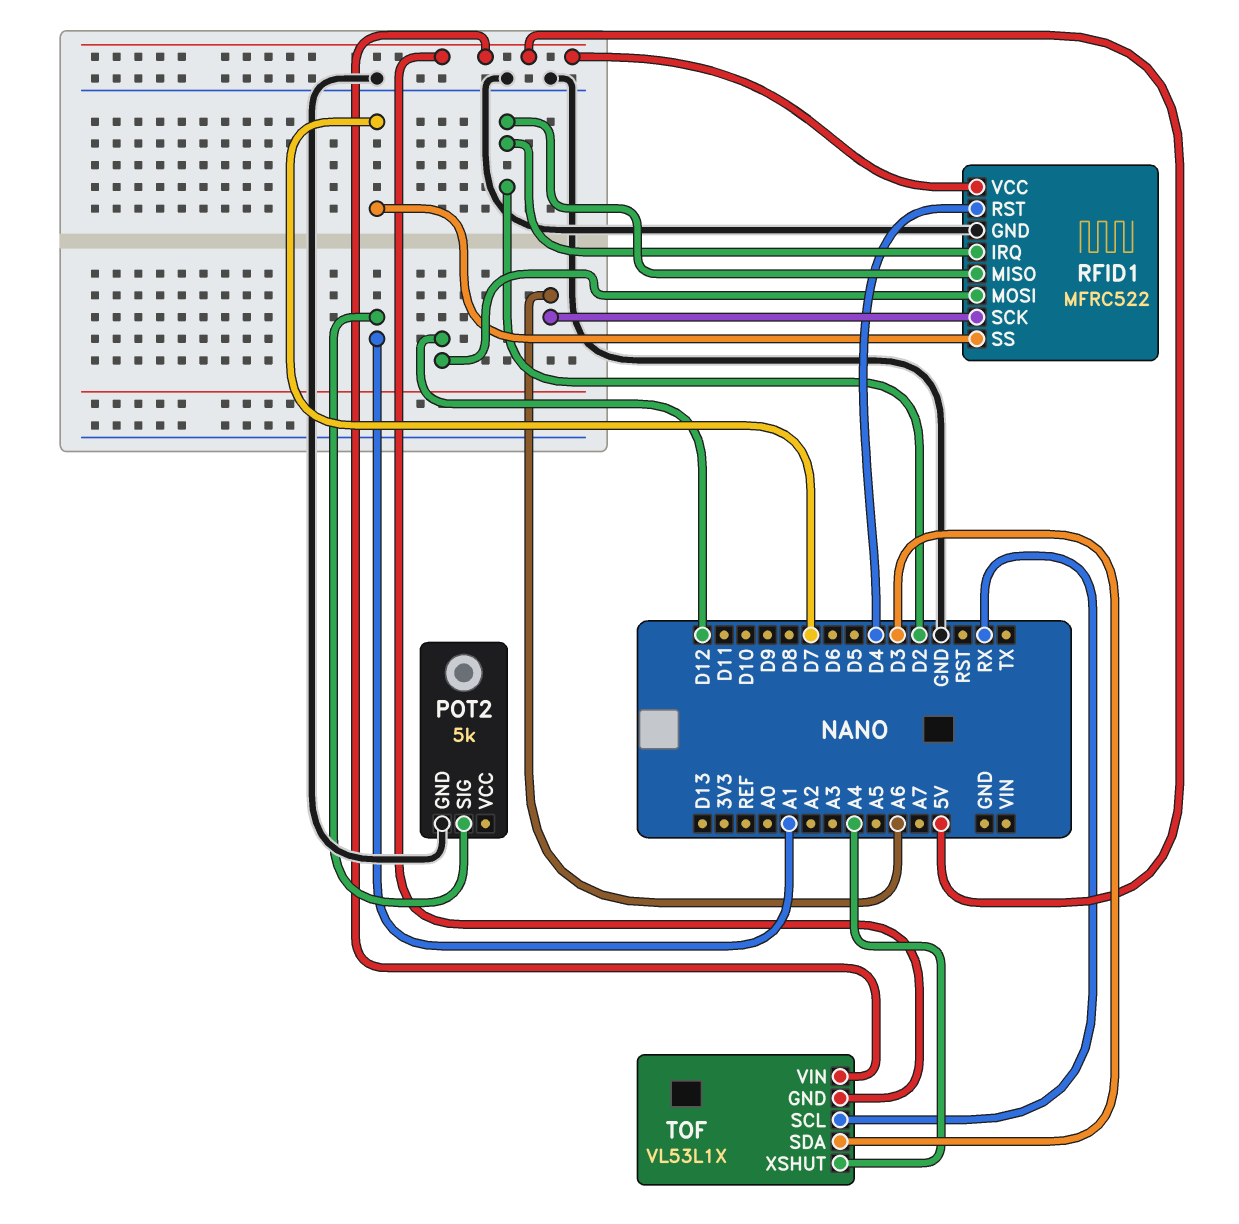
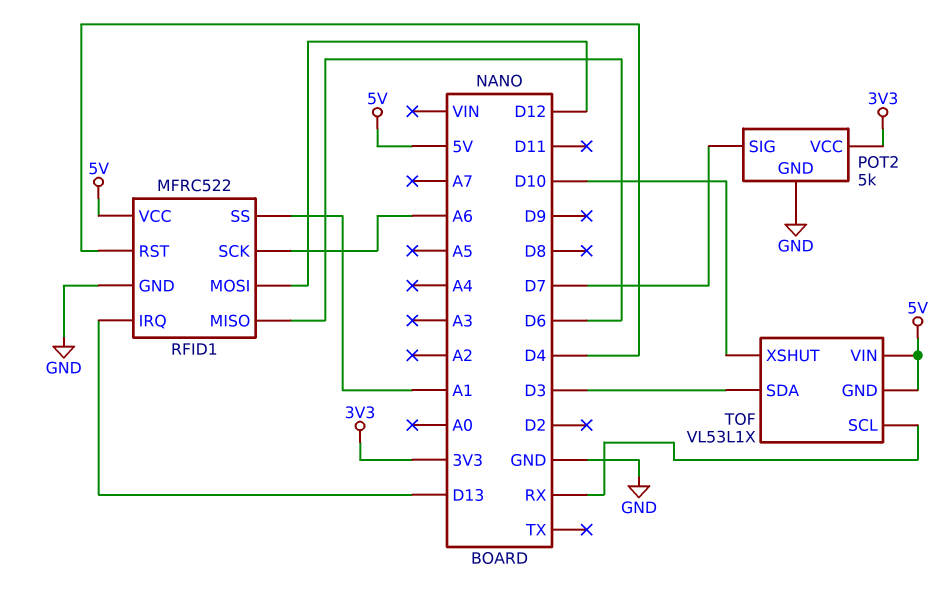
POT2 pin SIG: A1 -> D7
POT2 pin VCC: none -> 3V3
RFID1 pin IRQ: D2 -> D13
RFID1 pin MISO: D2 -> D6
RFID1 pin SS: D7 -> A1
TOF pin XSHUT: A4 -> D10

